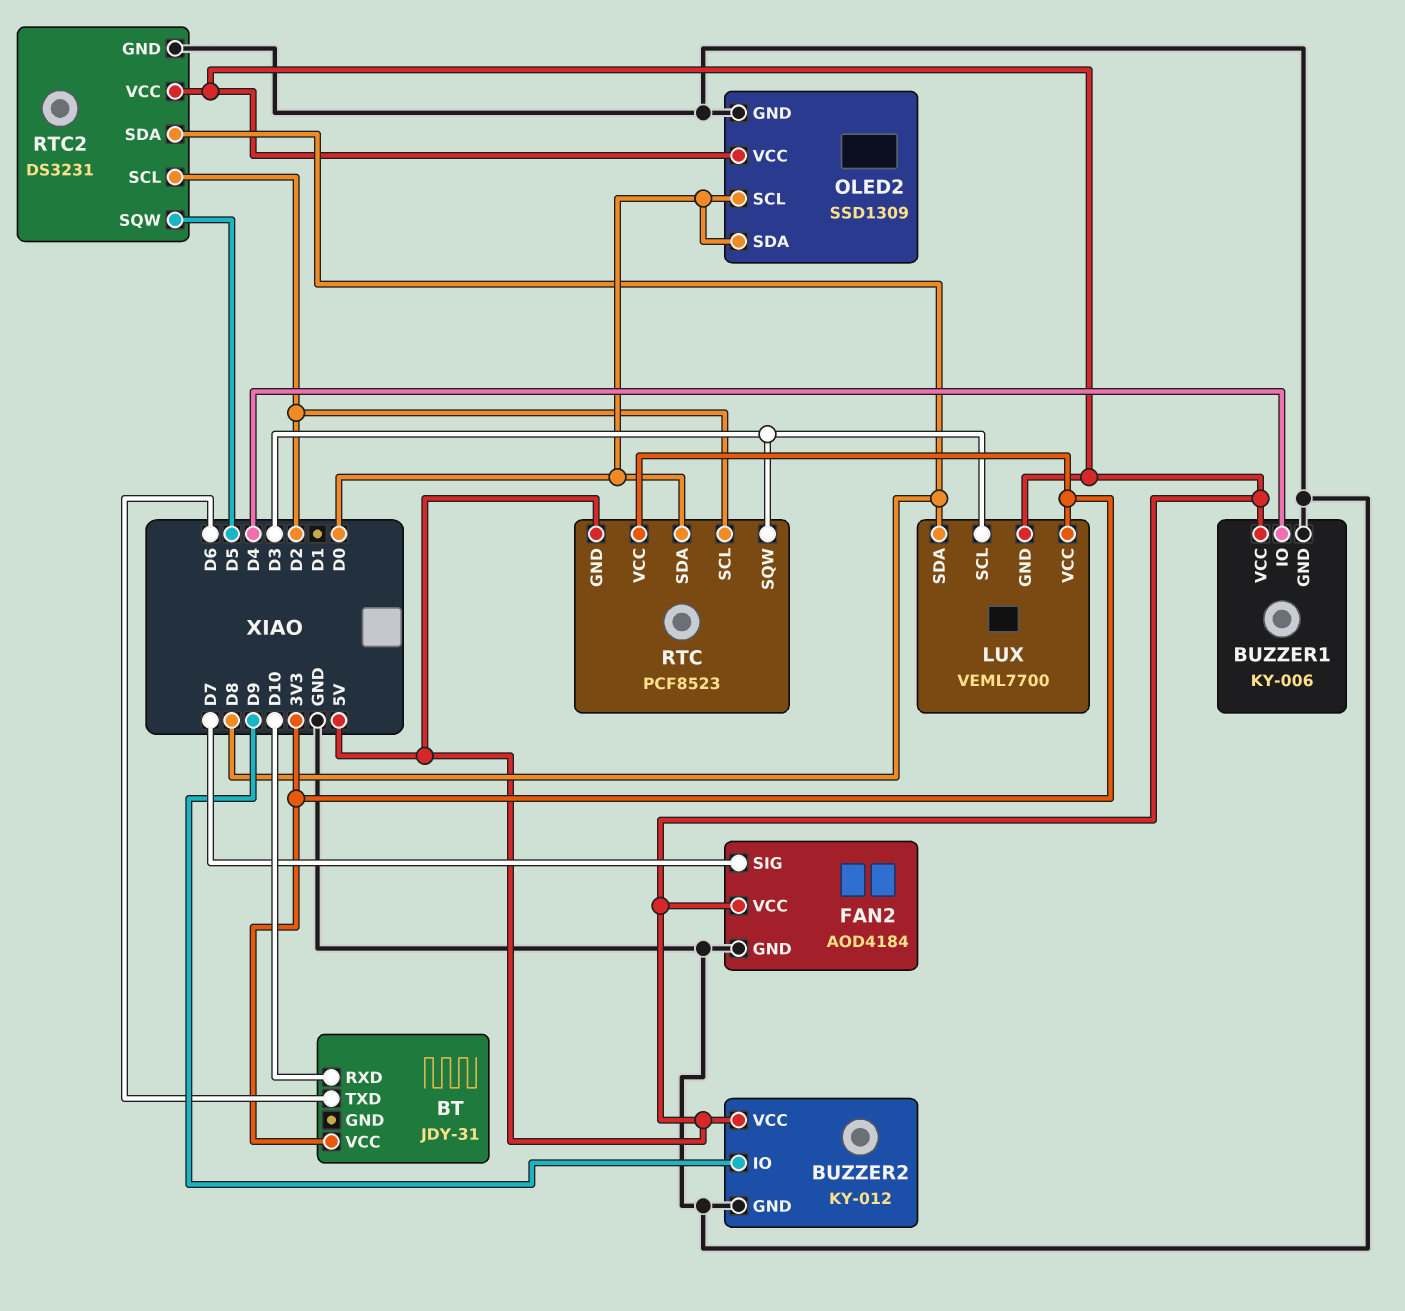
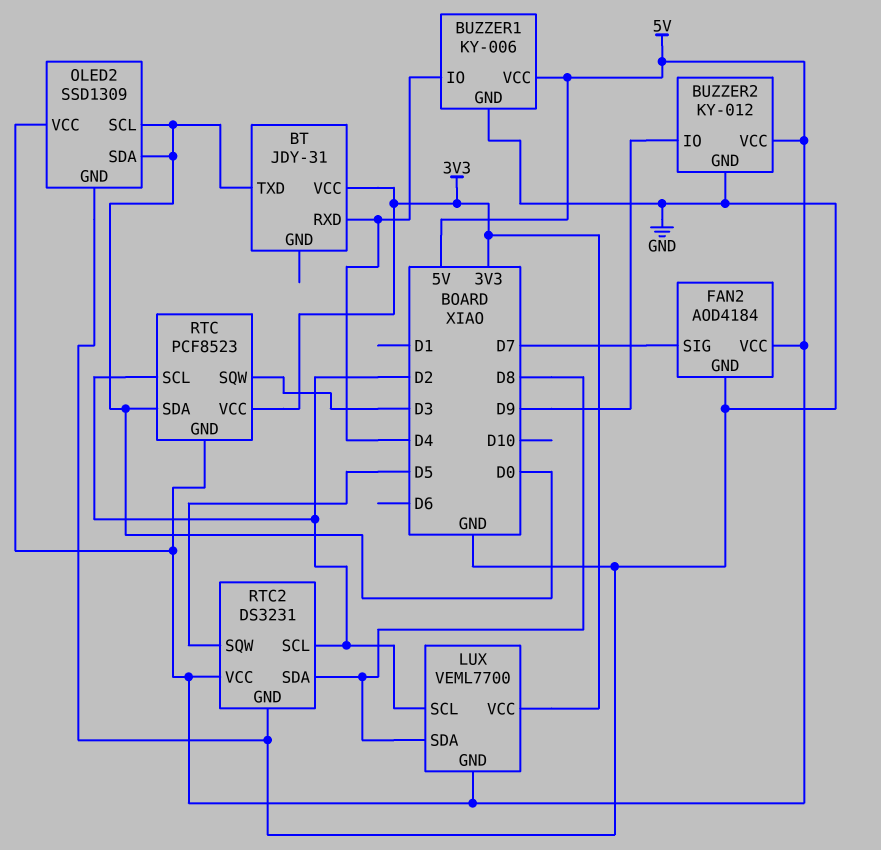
BT pin RXD: D10 -> D4
BT pin TXD: D6 -> D0
LUX pin SCL: D3 -> D2

